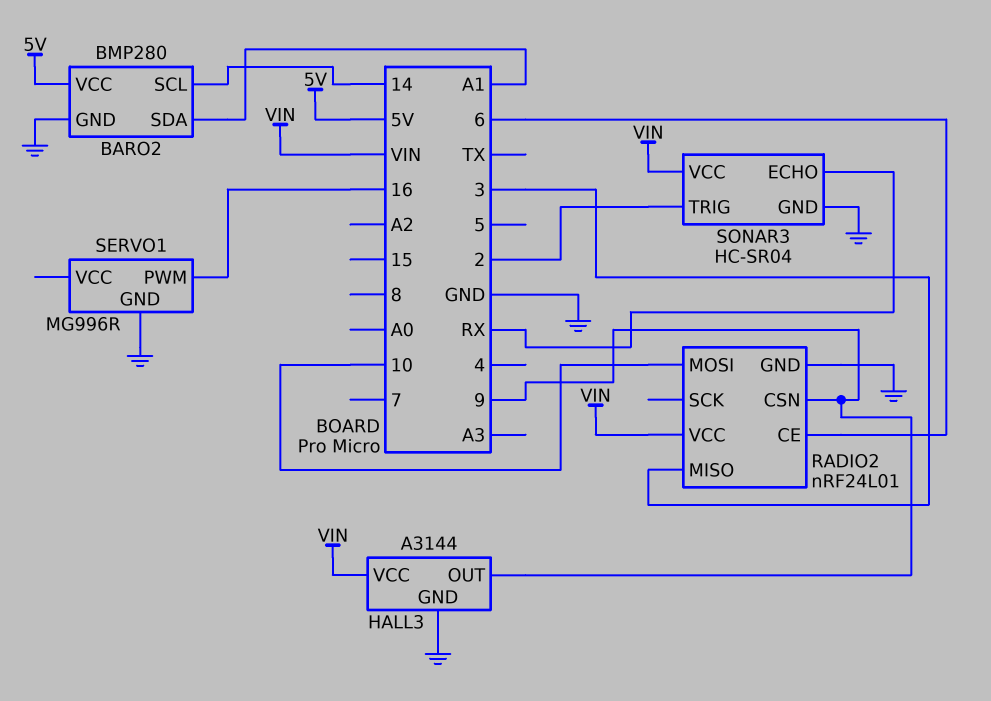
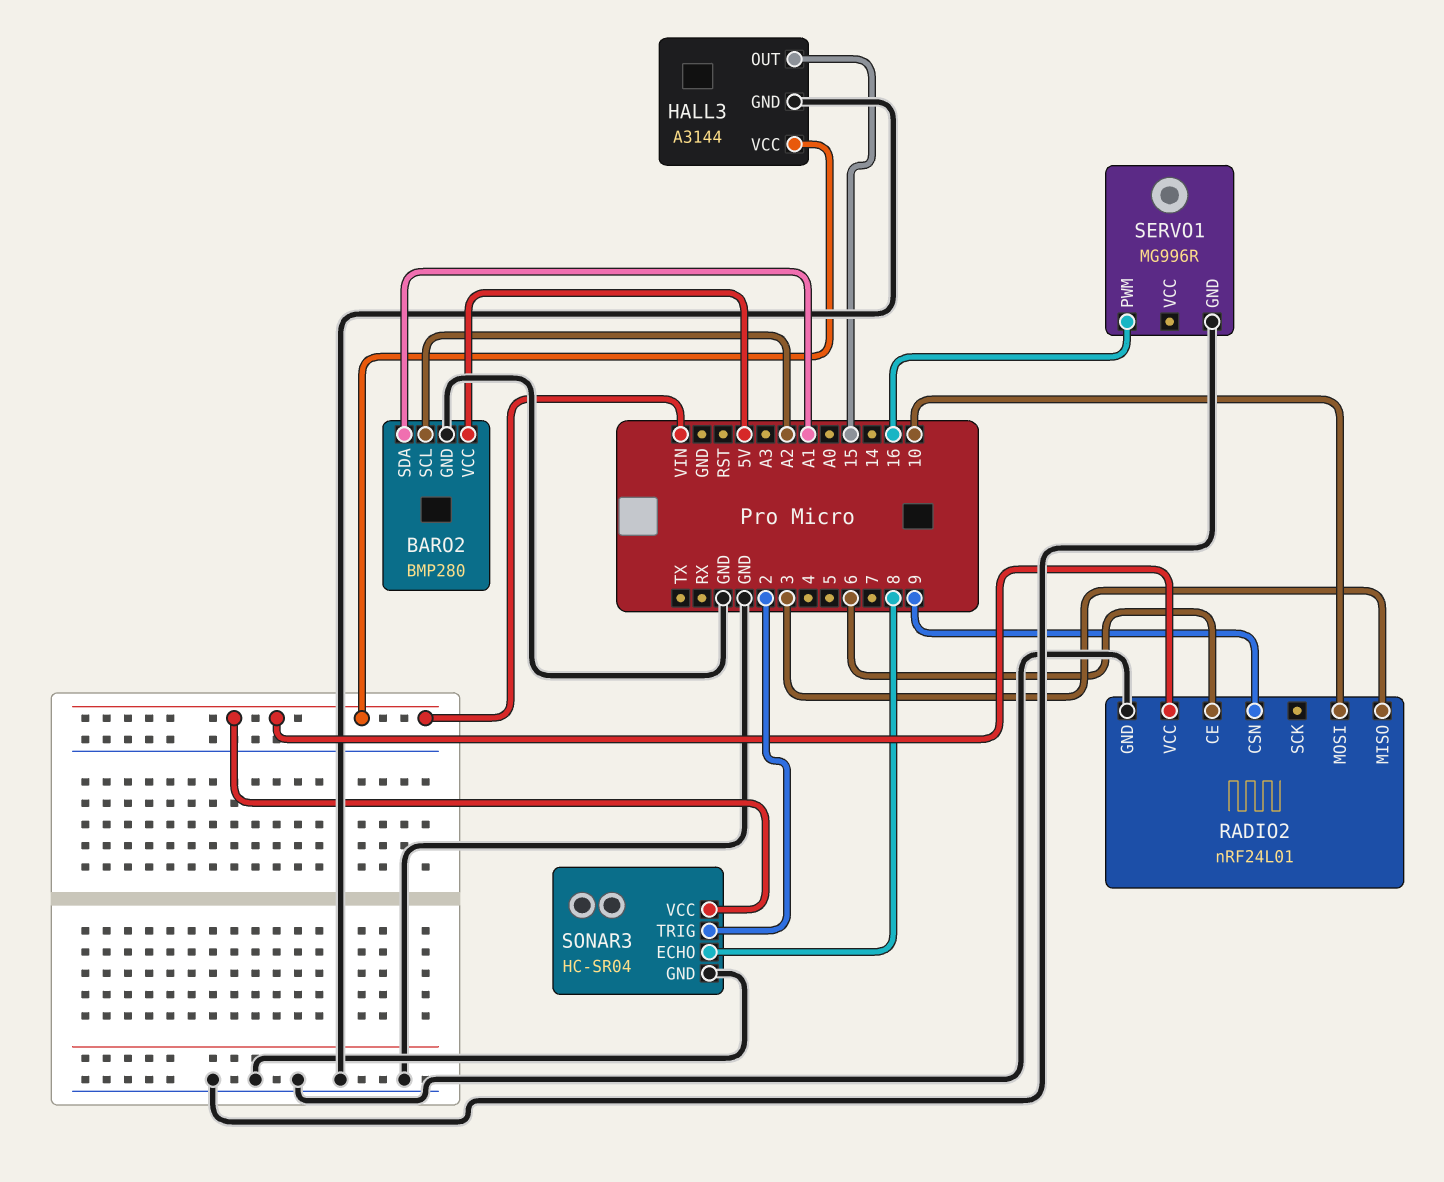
BARO2 pin SCL: 14 -> A2
HALL3 pin OUT: 9 -> 15
SONAR3 pin ECHO: RX -> 8

